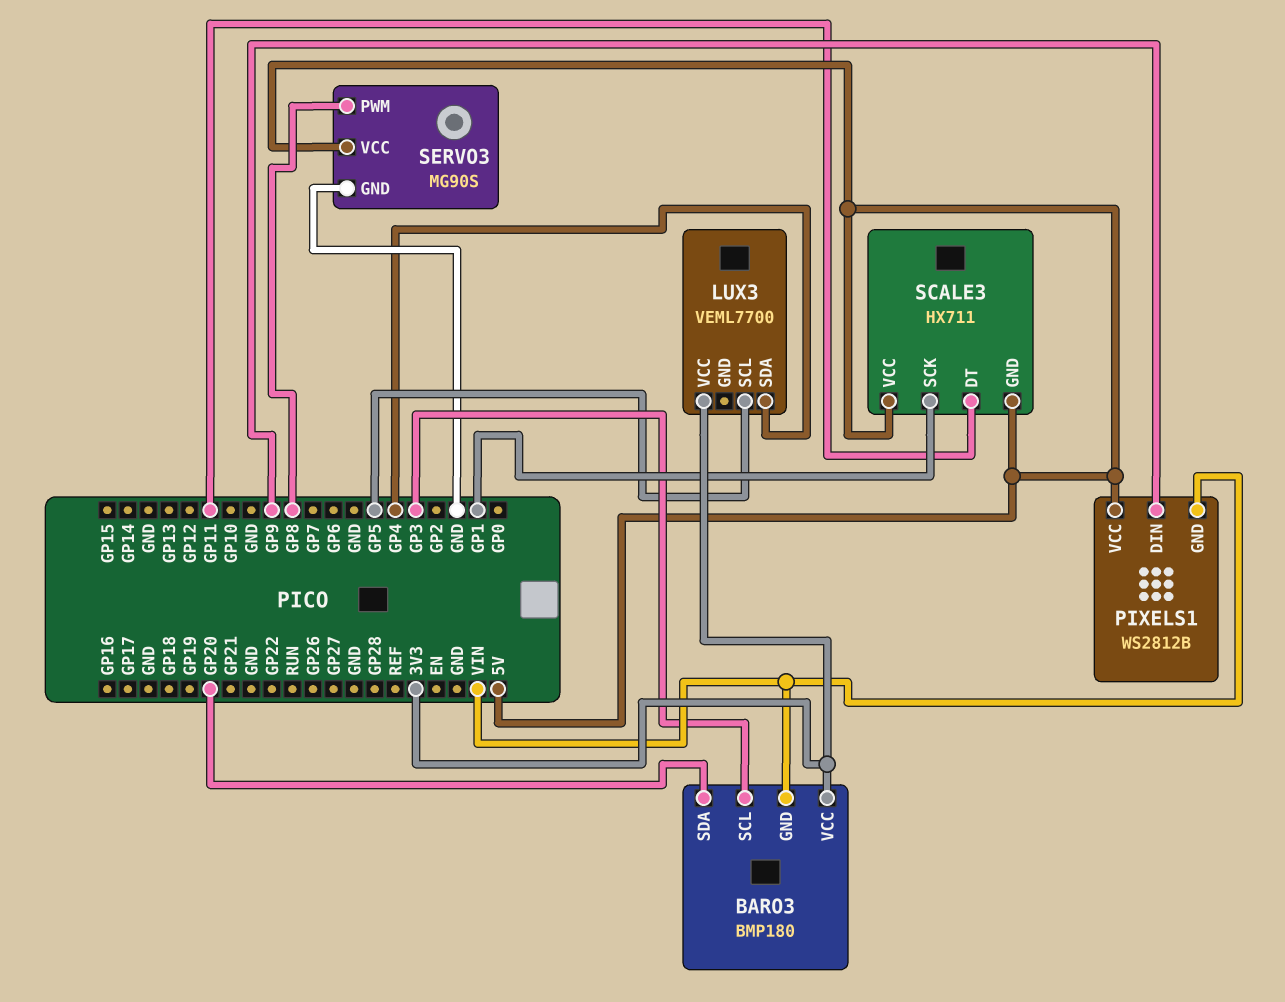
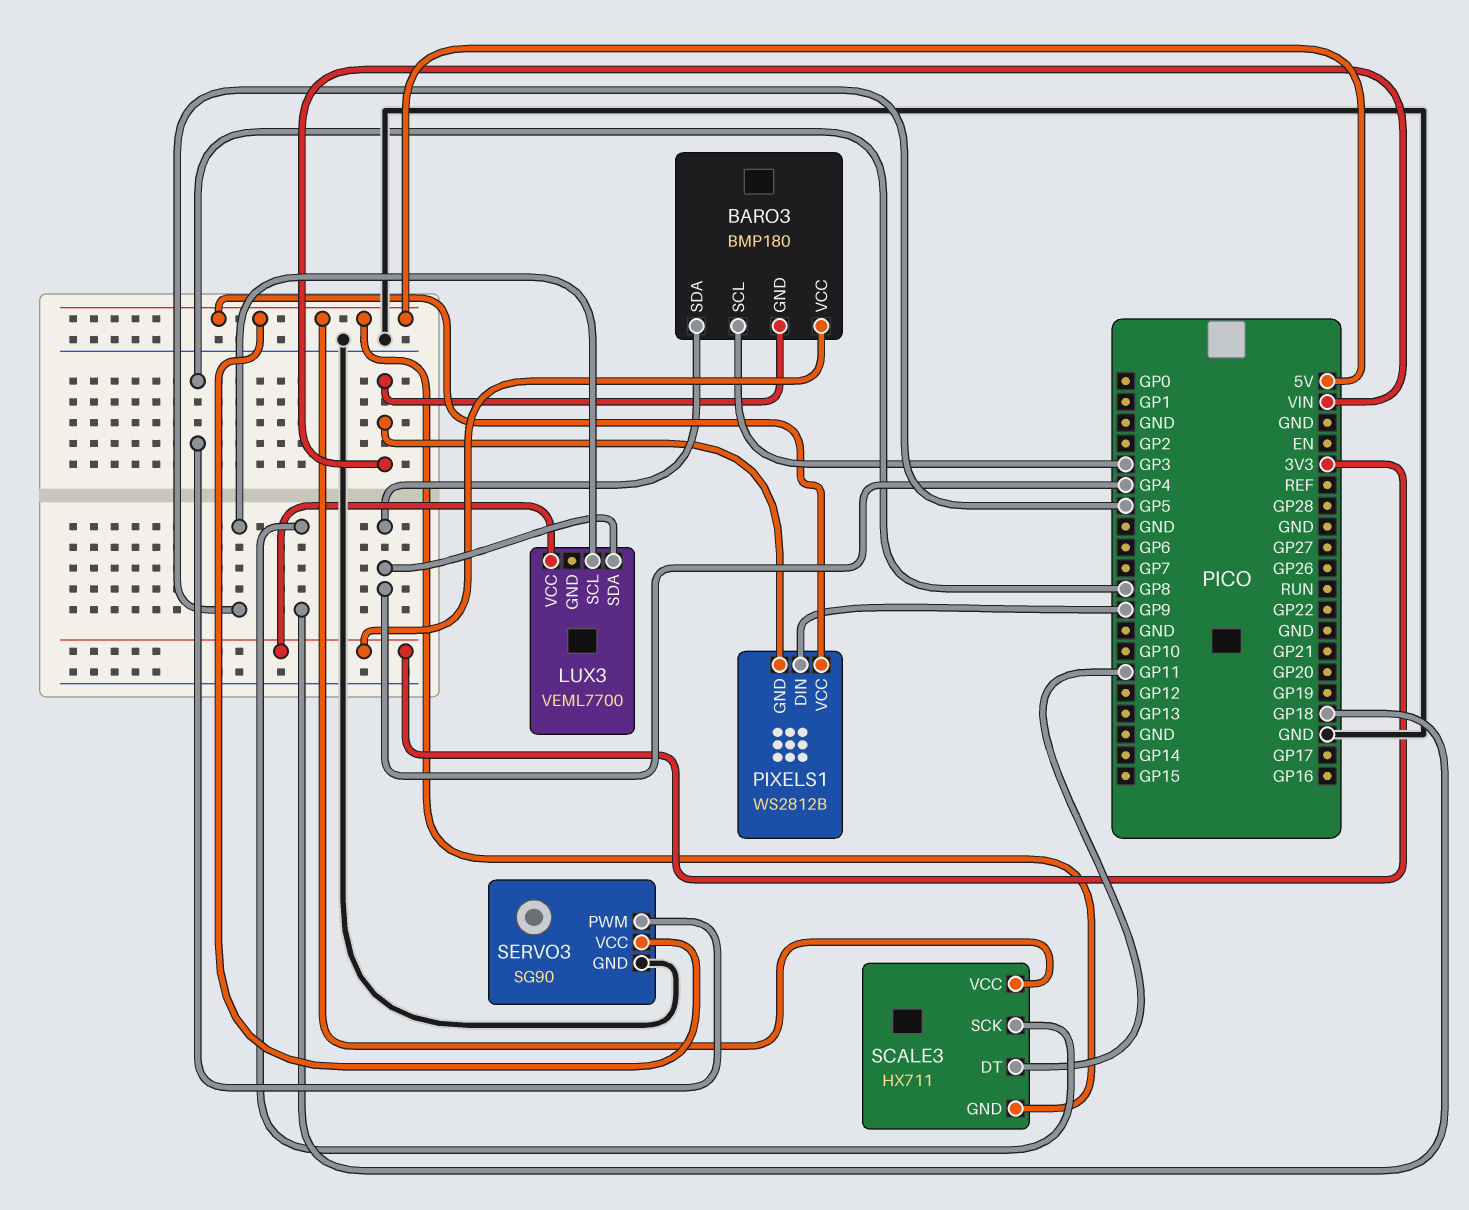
BARO3 pin SDA: GP20 -> GP4
SCALE3 pin SCK: GP1 -> GP18
SERVO3: MG90S -> SG90

